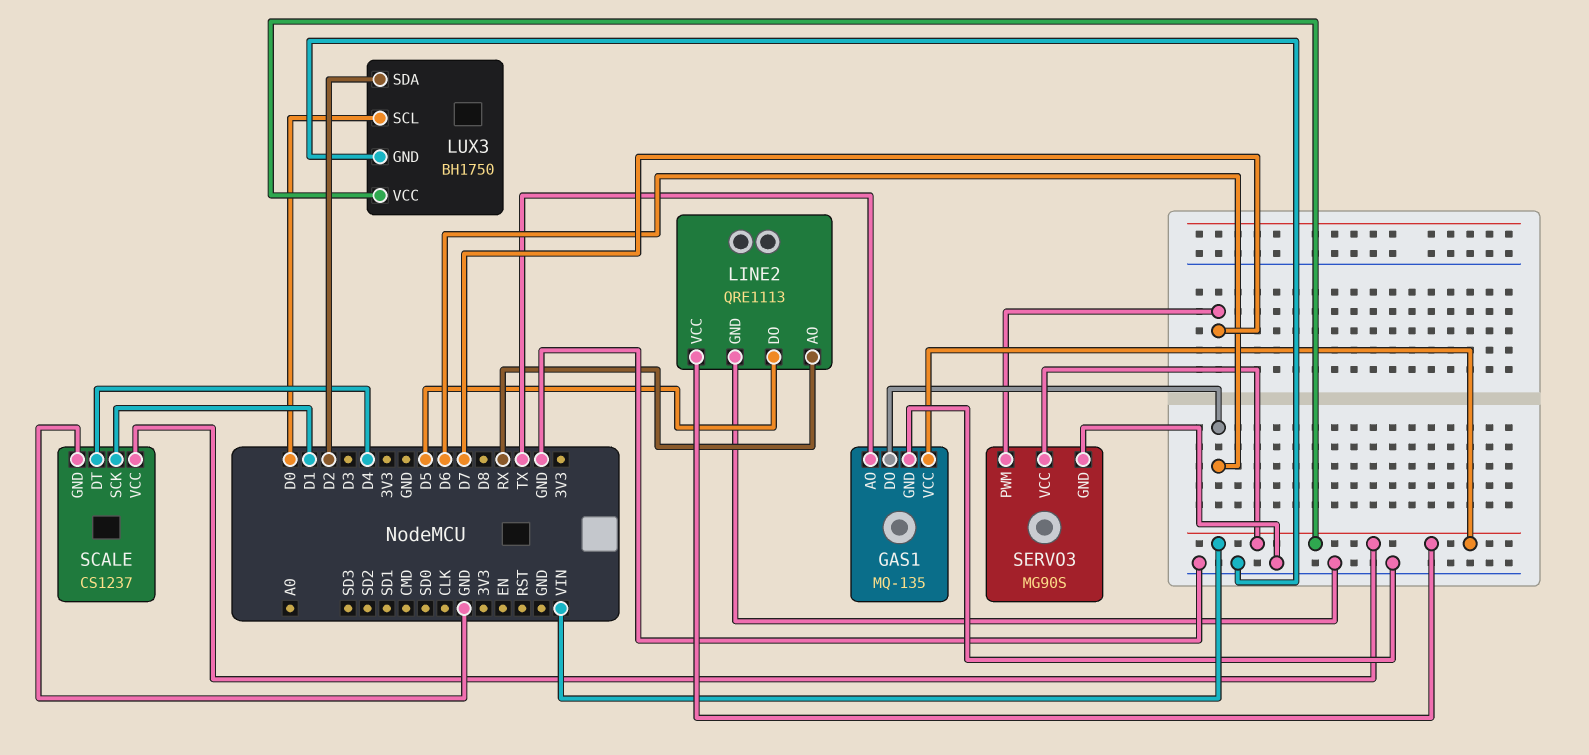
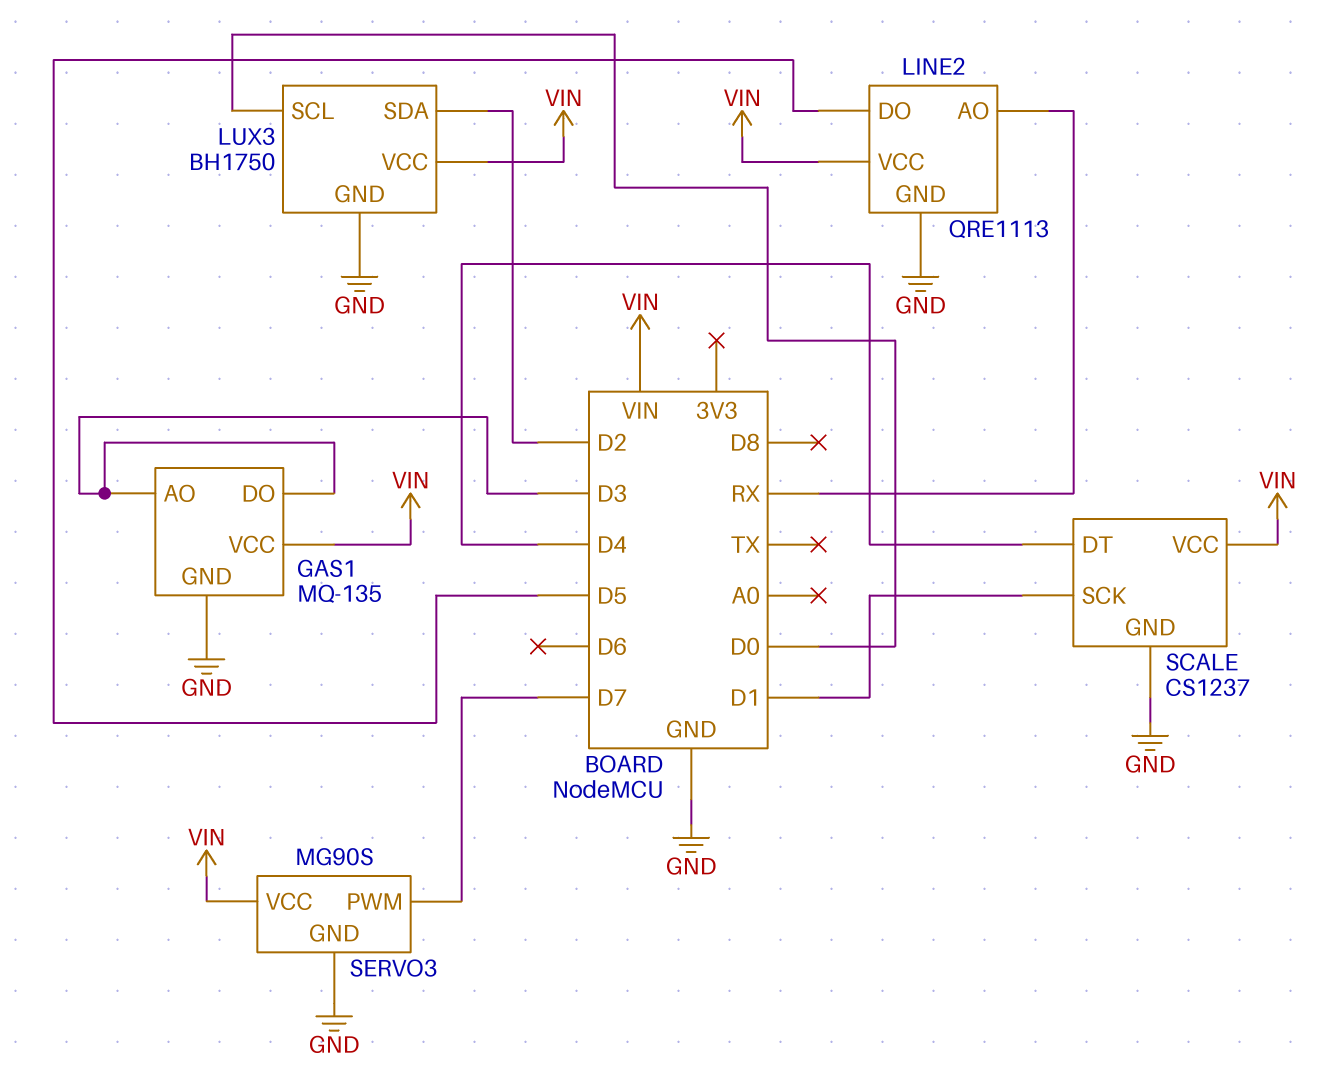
GAS1 pin AO: TX -> D3
GAS1 pin DO: D6 -> D3

